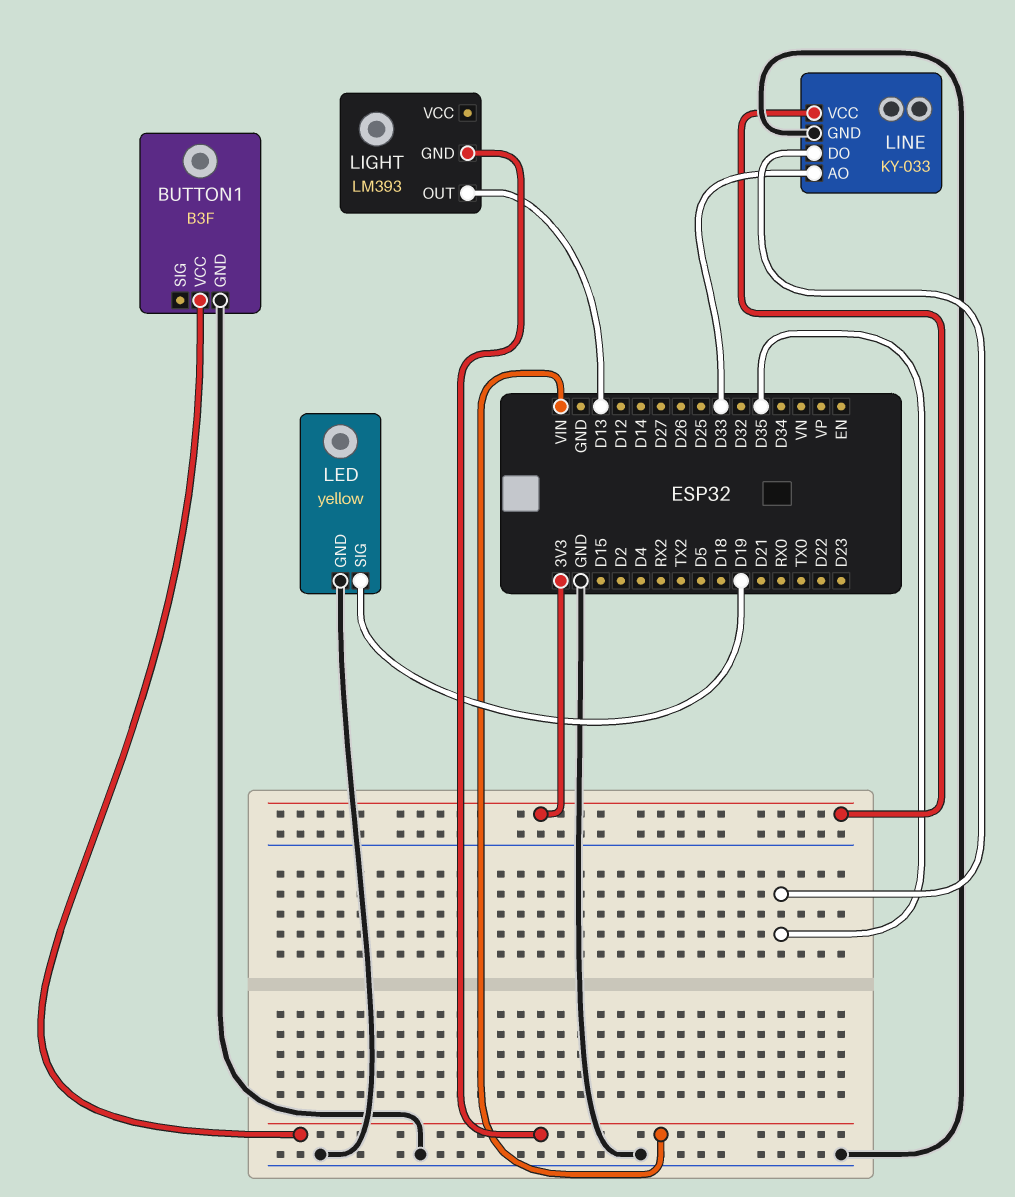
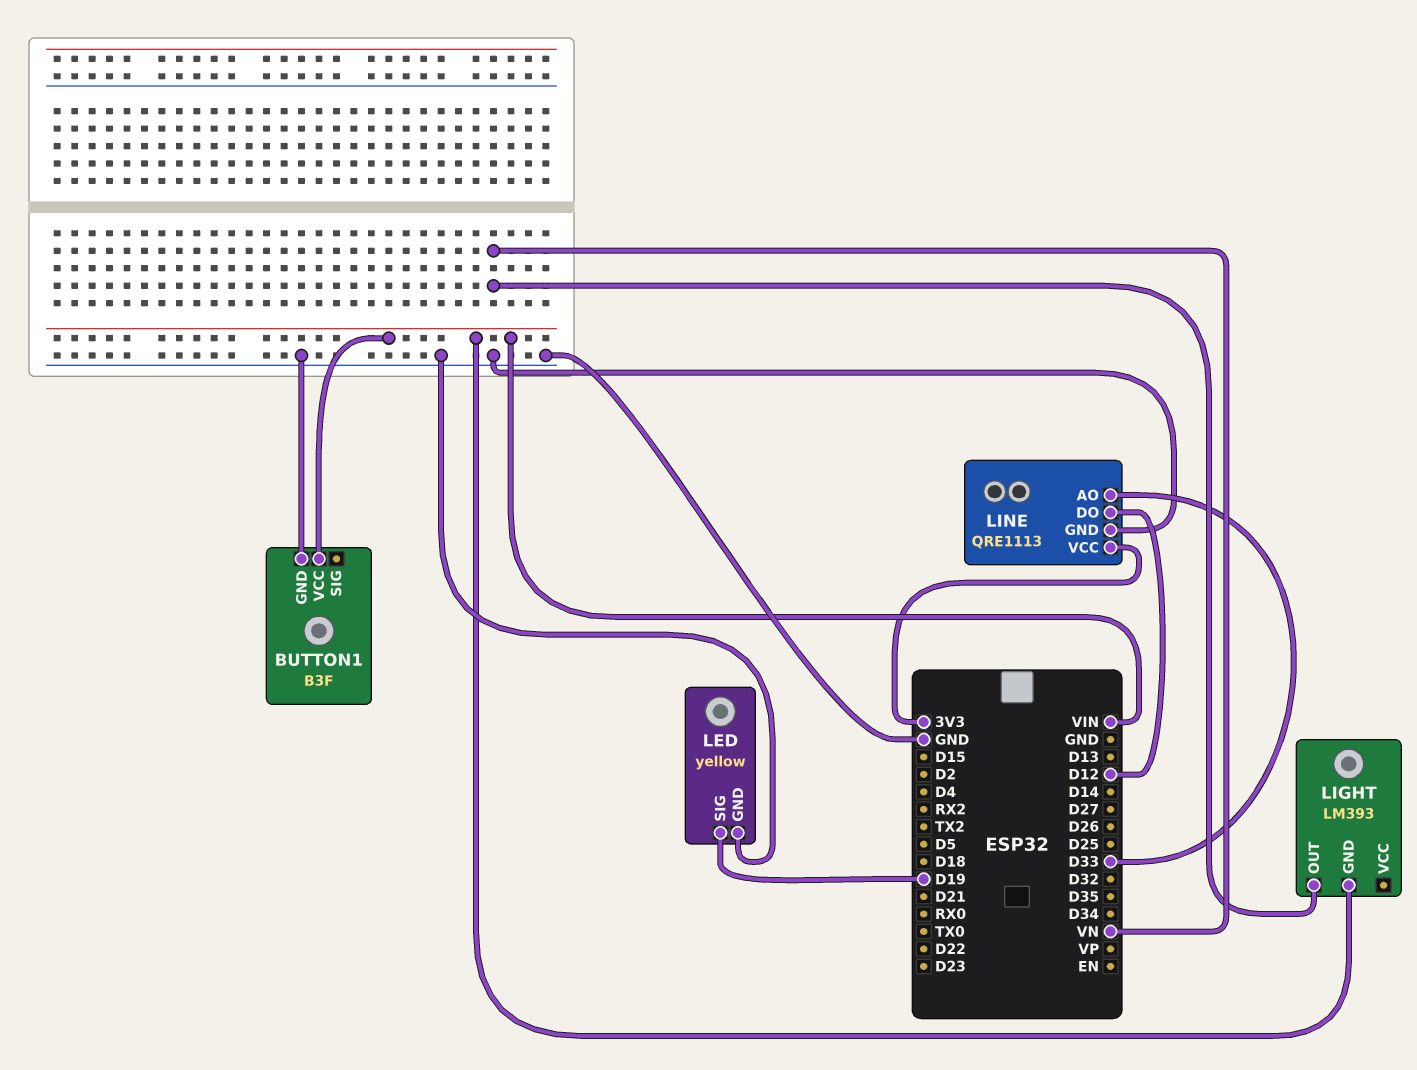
LIGHT pin OUT: D13 -> VN
LINE: KY-033 -> QRE1113
LINE pin DO: D35 -> D12

